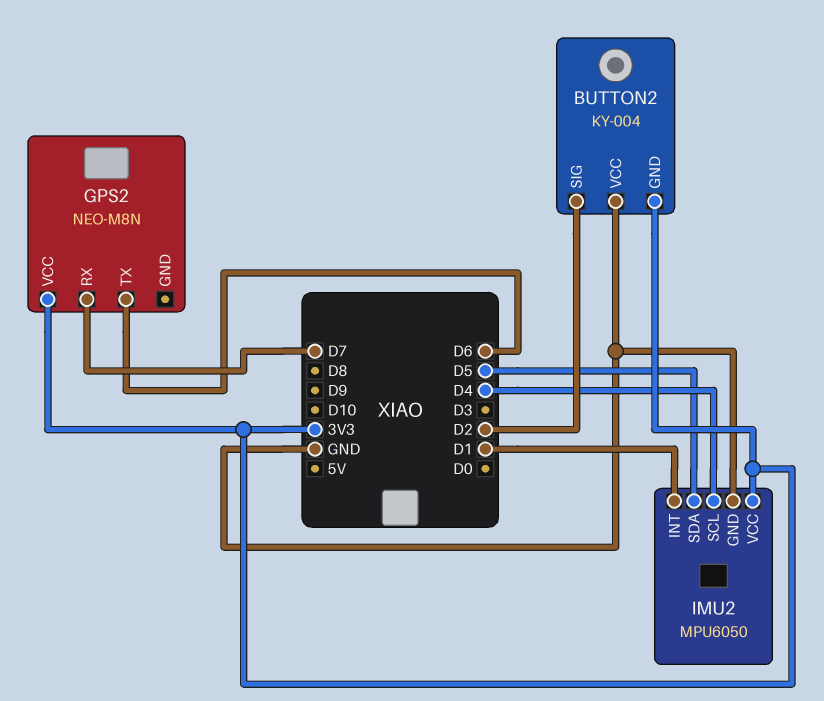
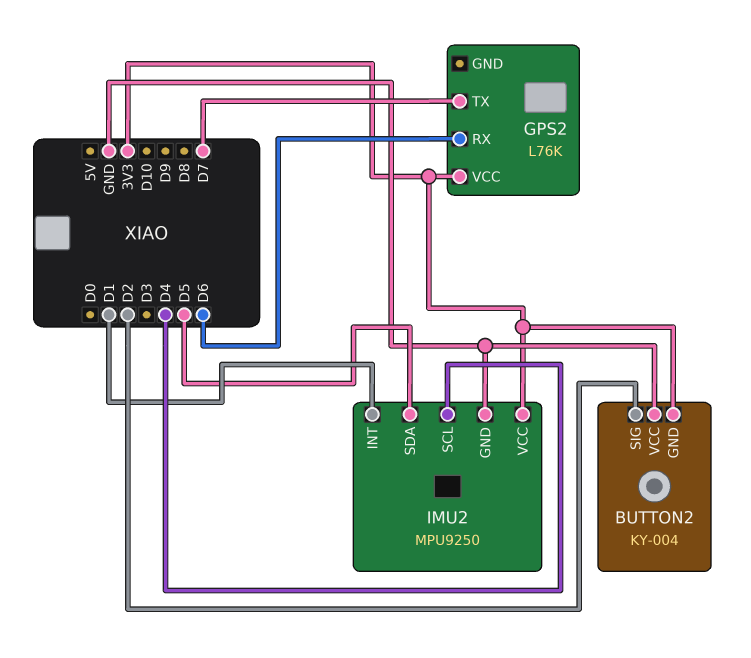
GPS2: NEO-M8N -> L76K
GPS2 pin RX: D7 -> D6
GPS2 pin TX: D6 -> D7
IMU2: MPU6050 -> MPU9250

